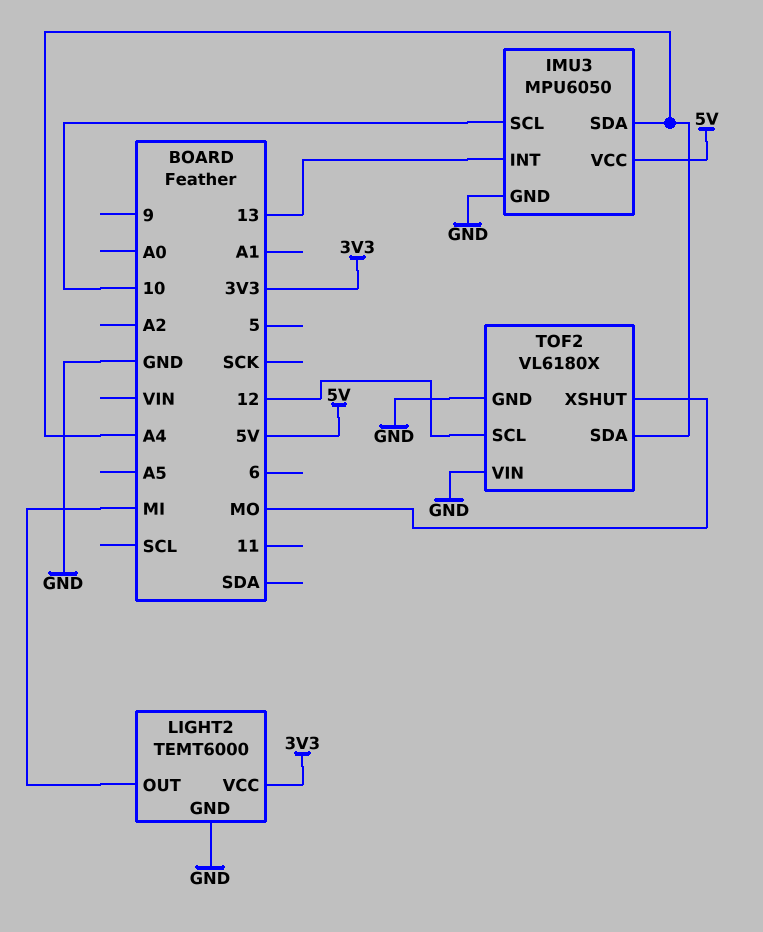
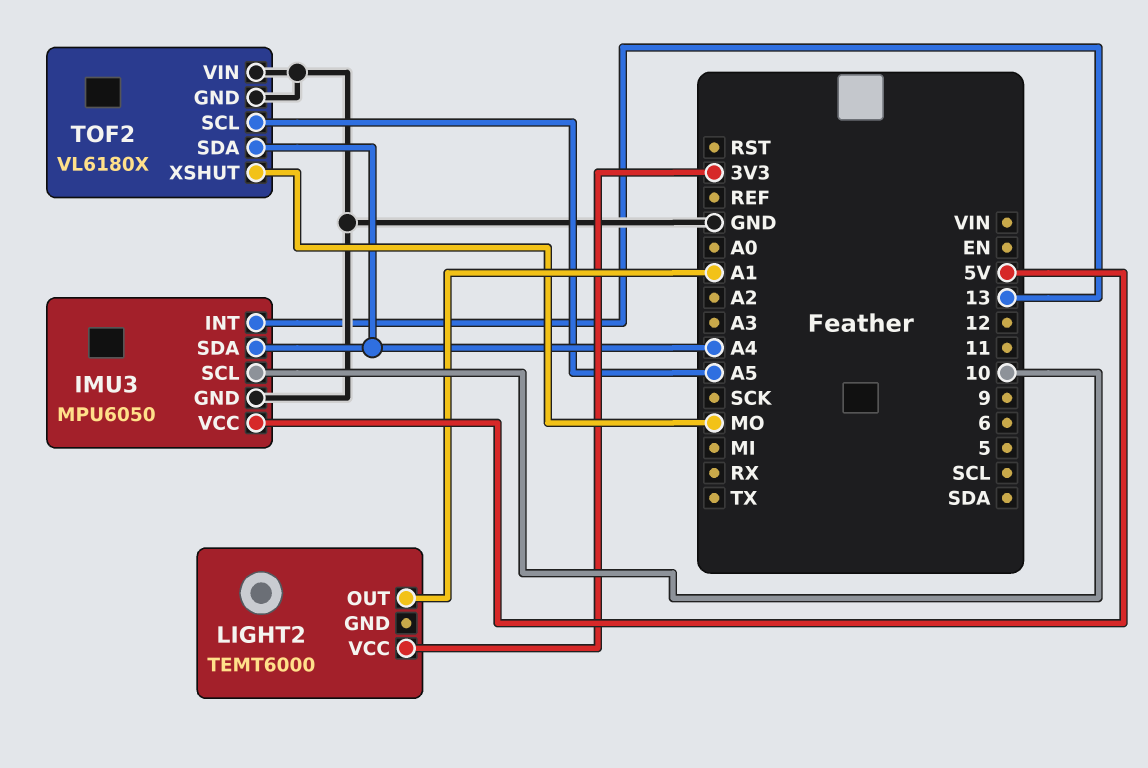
LIGHT2 pin GND: GND -> none
LIGHT2 pin OUT: MI -> A1
TOF2 pin SCL: 12 -> A5

